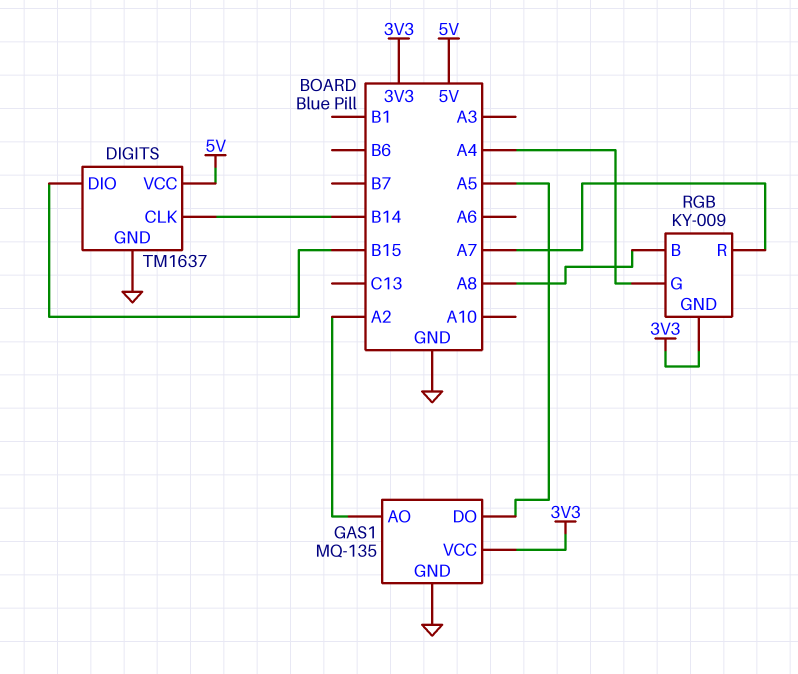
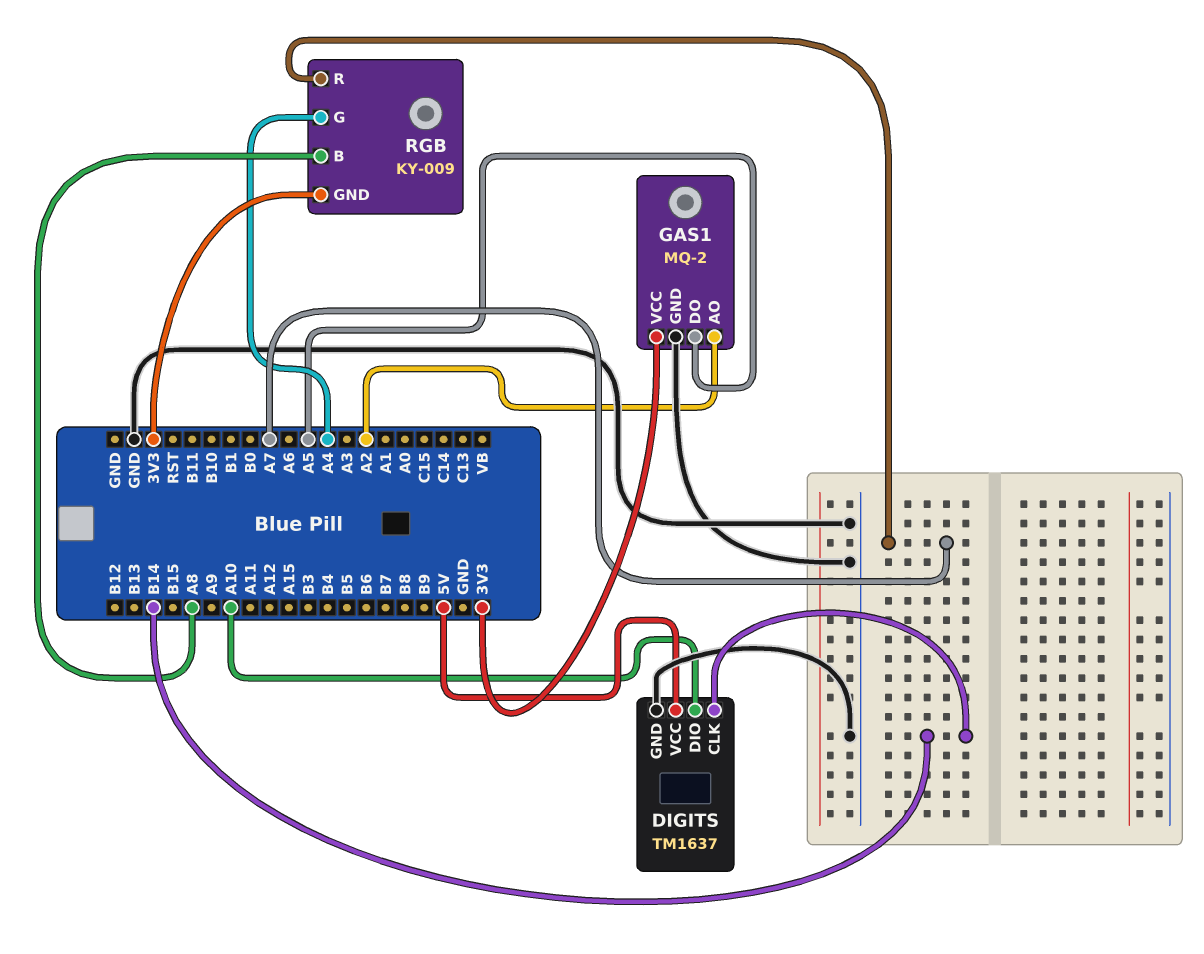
DIGITS pin DIO: B15 -> A10
GAS1: MQ-135 -> MQ-2

